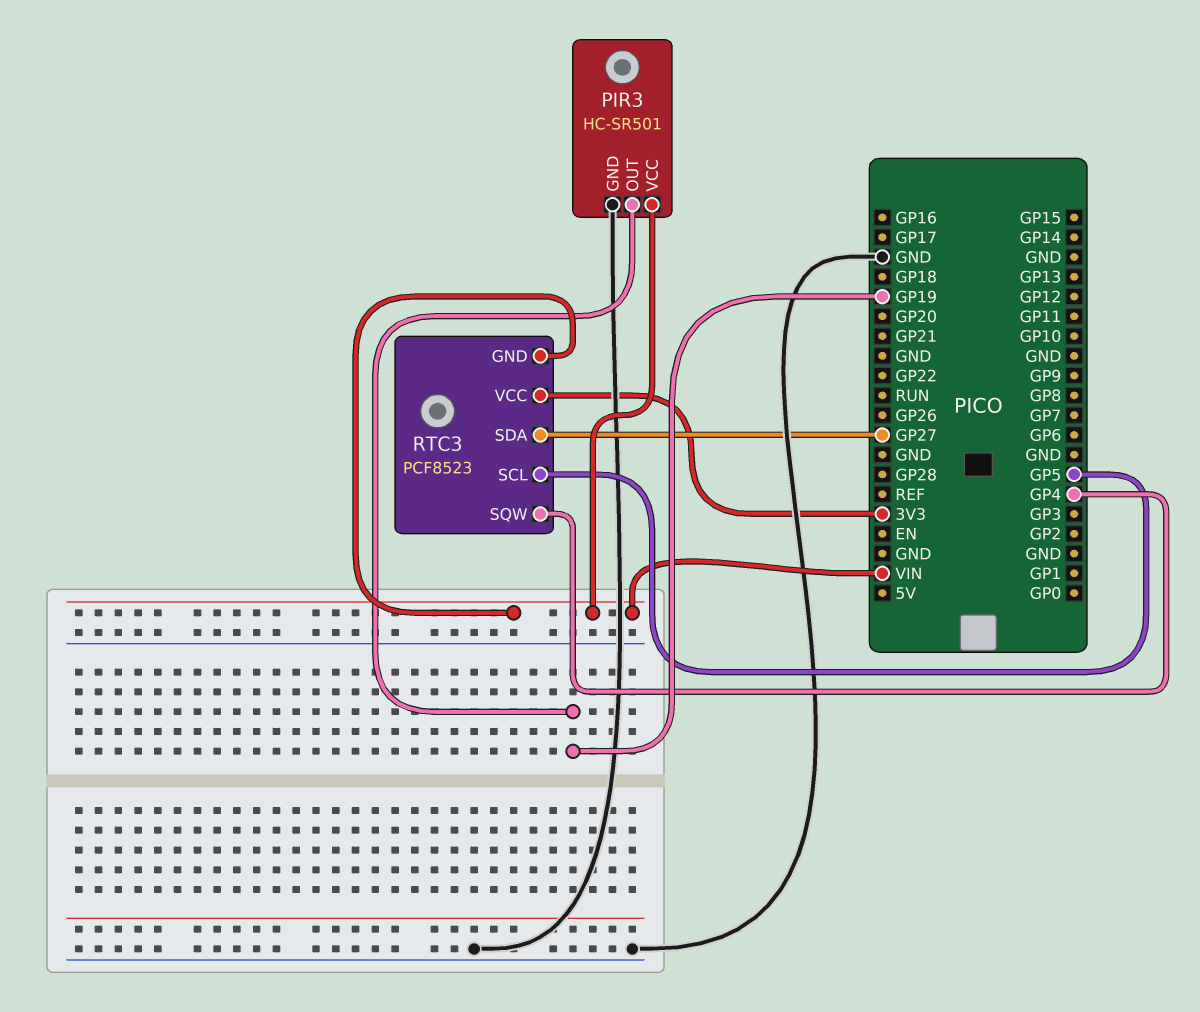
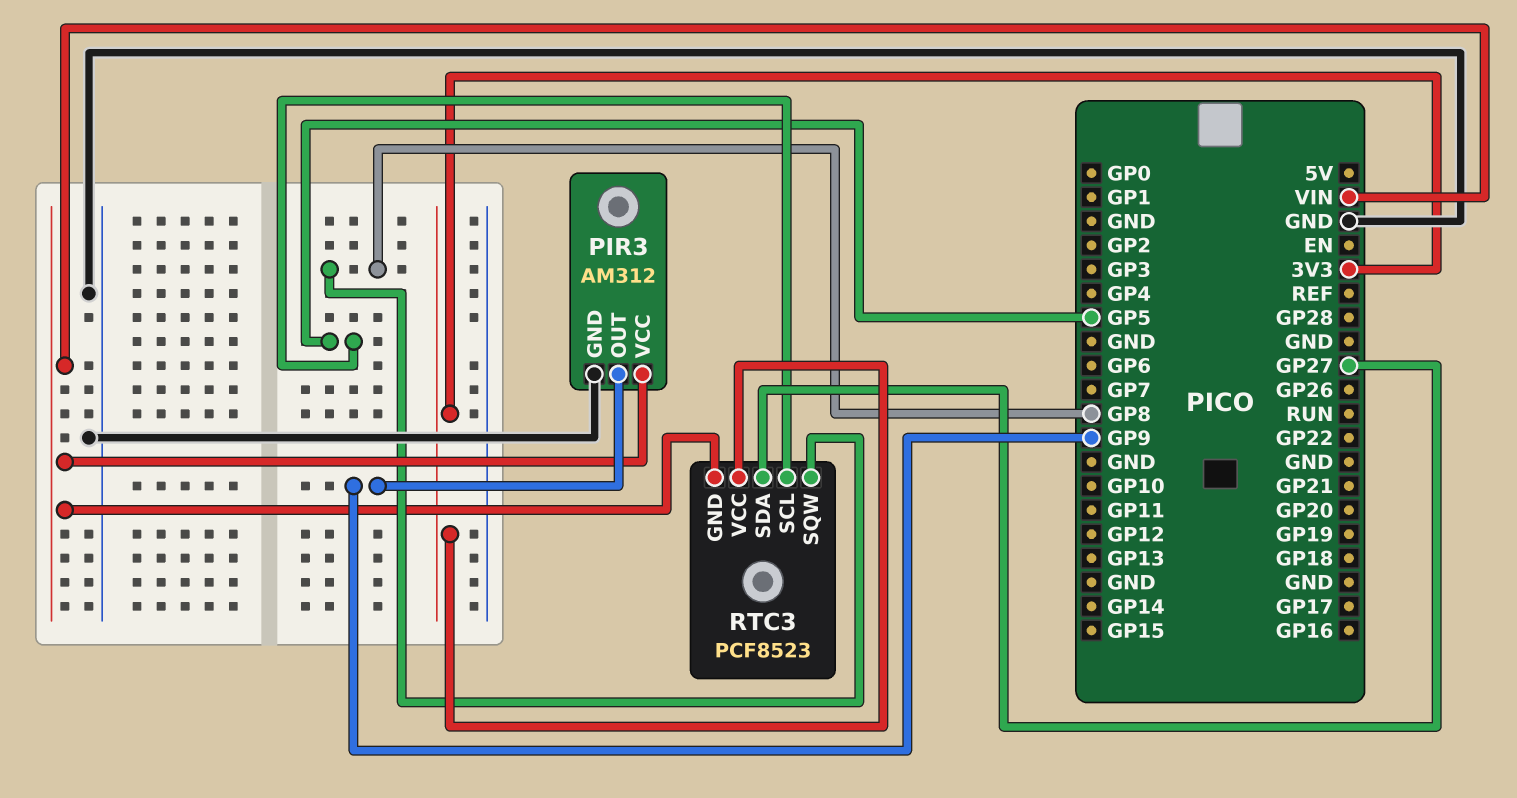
PIR3: HC-SR501 -> AM312
PIR3 pin OUT: GP19 -> GP9
RTC3 pin SQW: GP4 -> GP8

